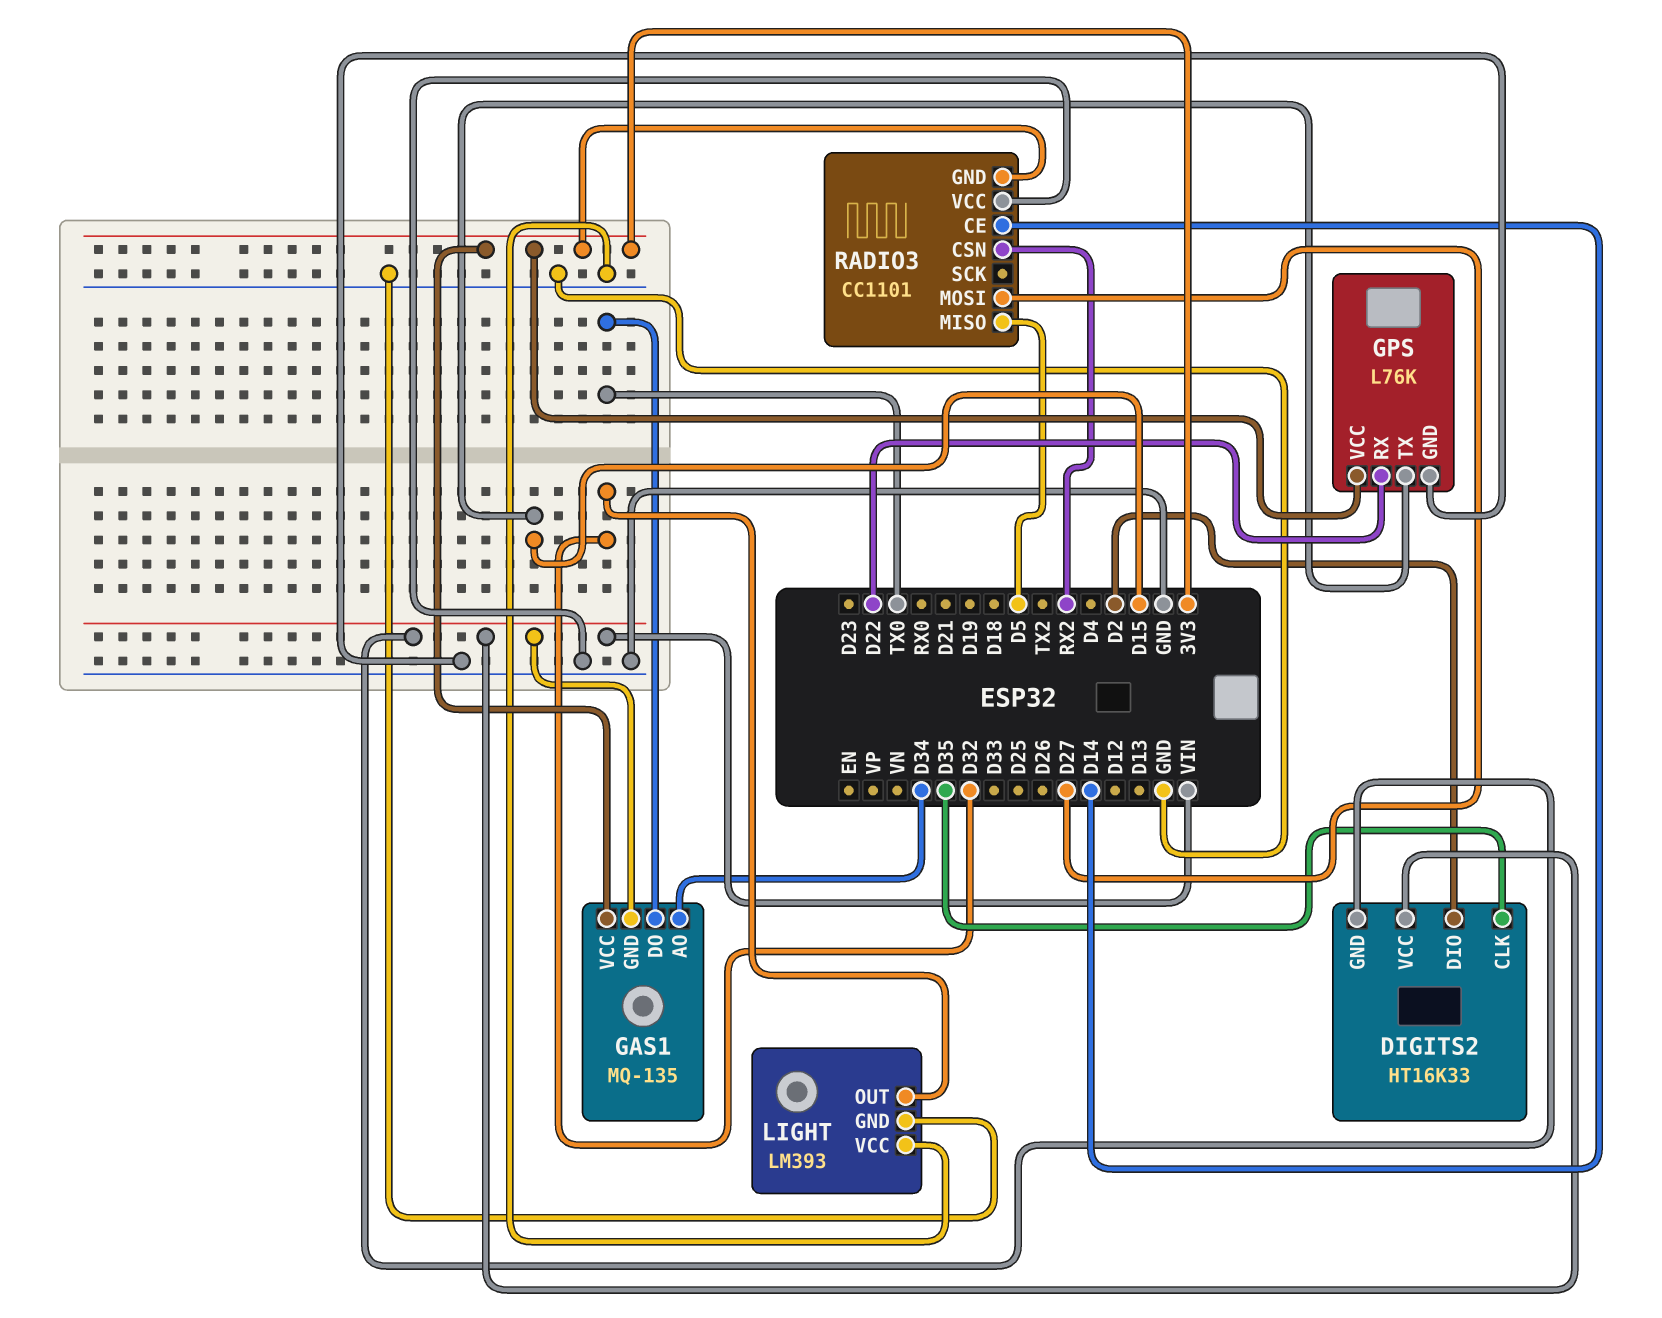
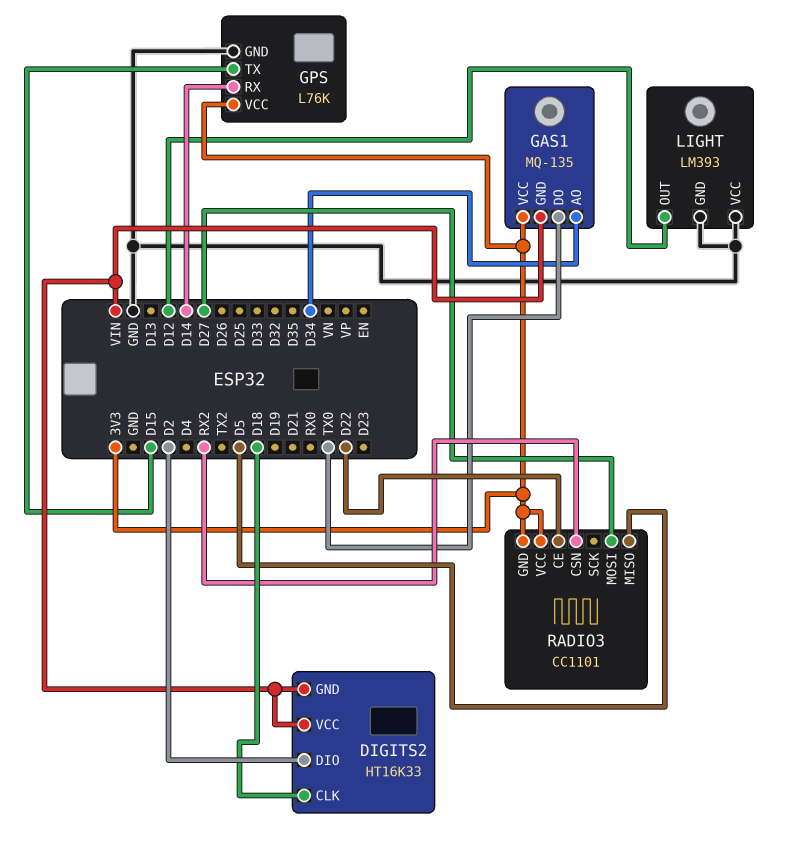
DIGITS2 pin CLK: D35 -> D18
GPS pin RX: D22 -> D14
LIGHT pin OUT: D32 -> D12
RADIO3 pin CE: D14 -> D22
RADIO3 pin VCC: GND -> 3V3

